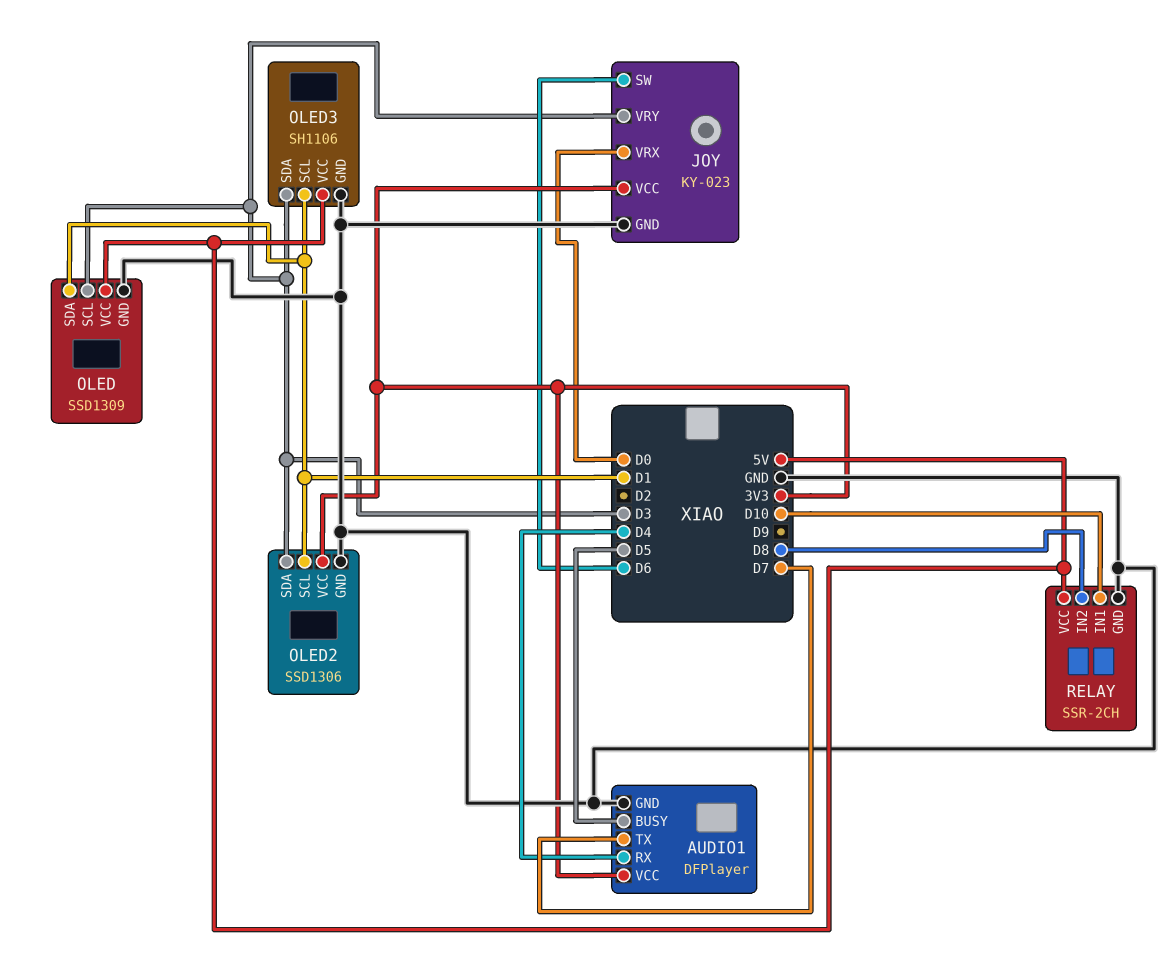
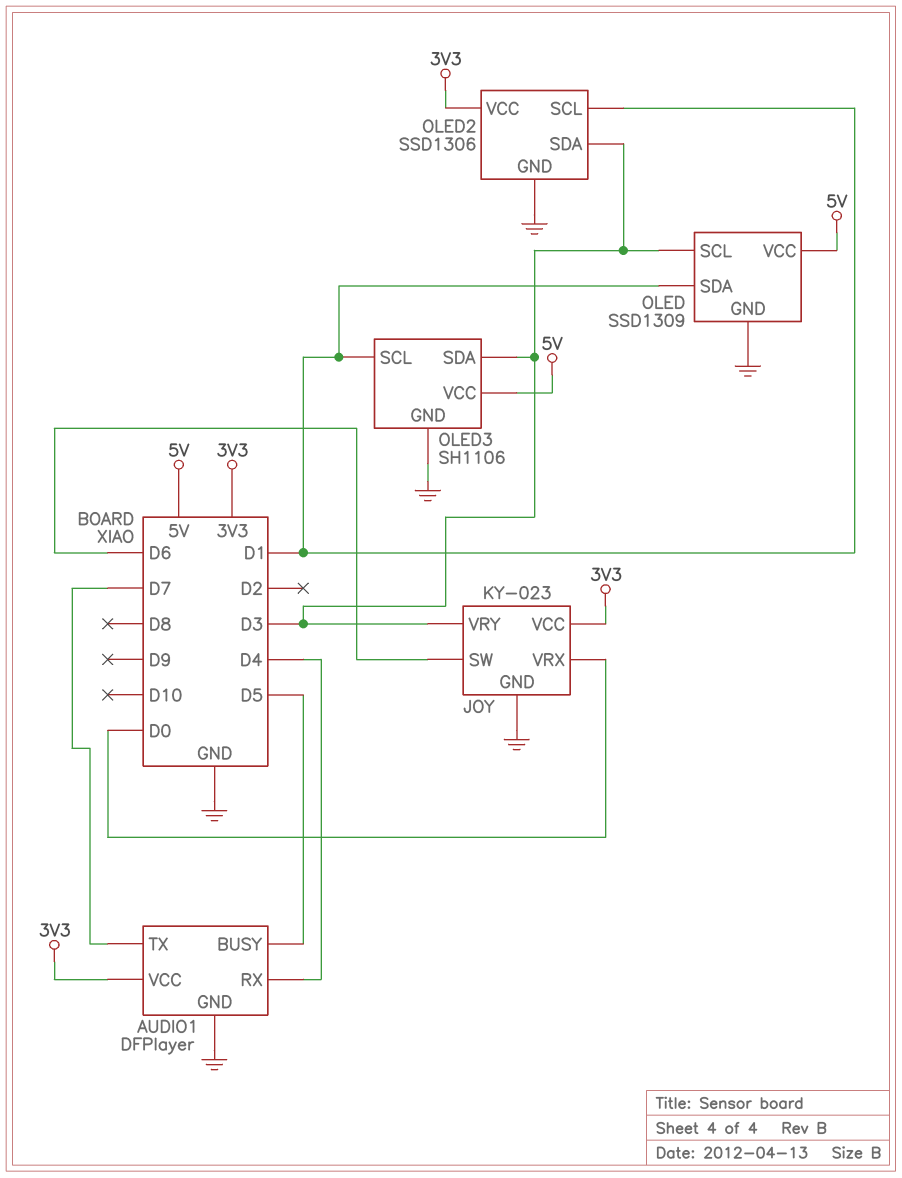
RELAY: SSR-2CH -> none
RELAY pin GND: GND -> none
RELAY pin IN1: D10 -> none
RELAY pin IN2: D8 -> none
RELAY pin VCC: 5V -> none

